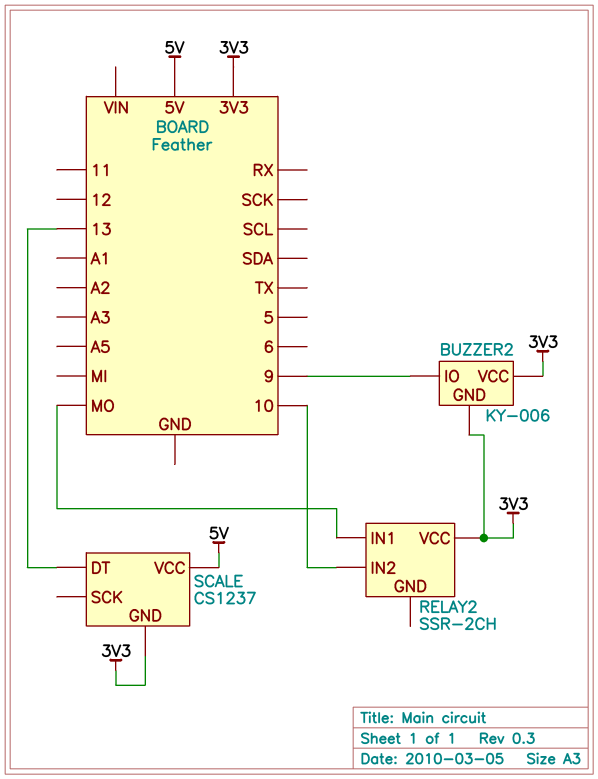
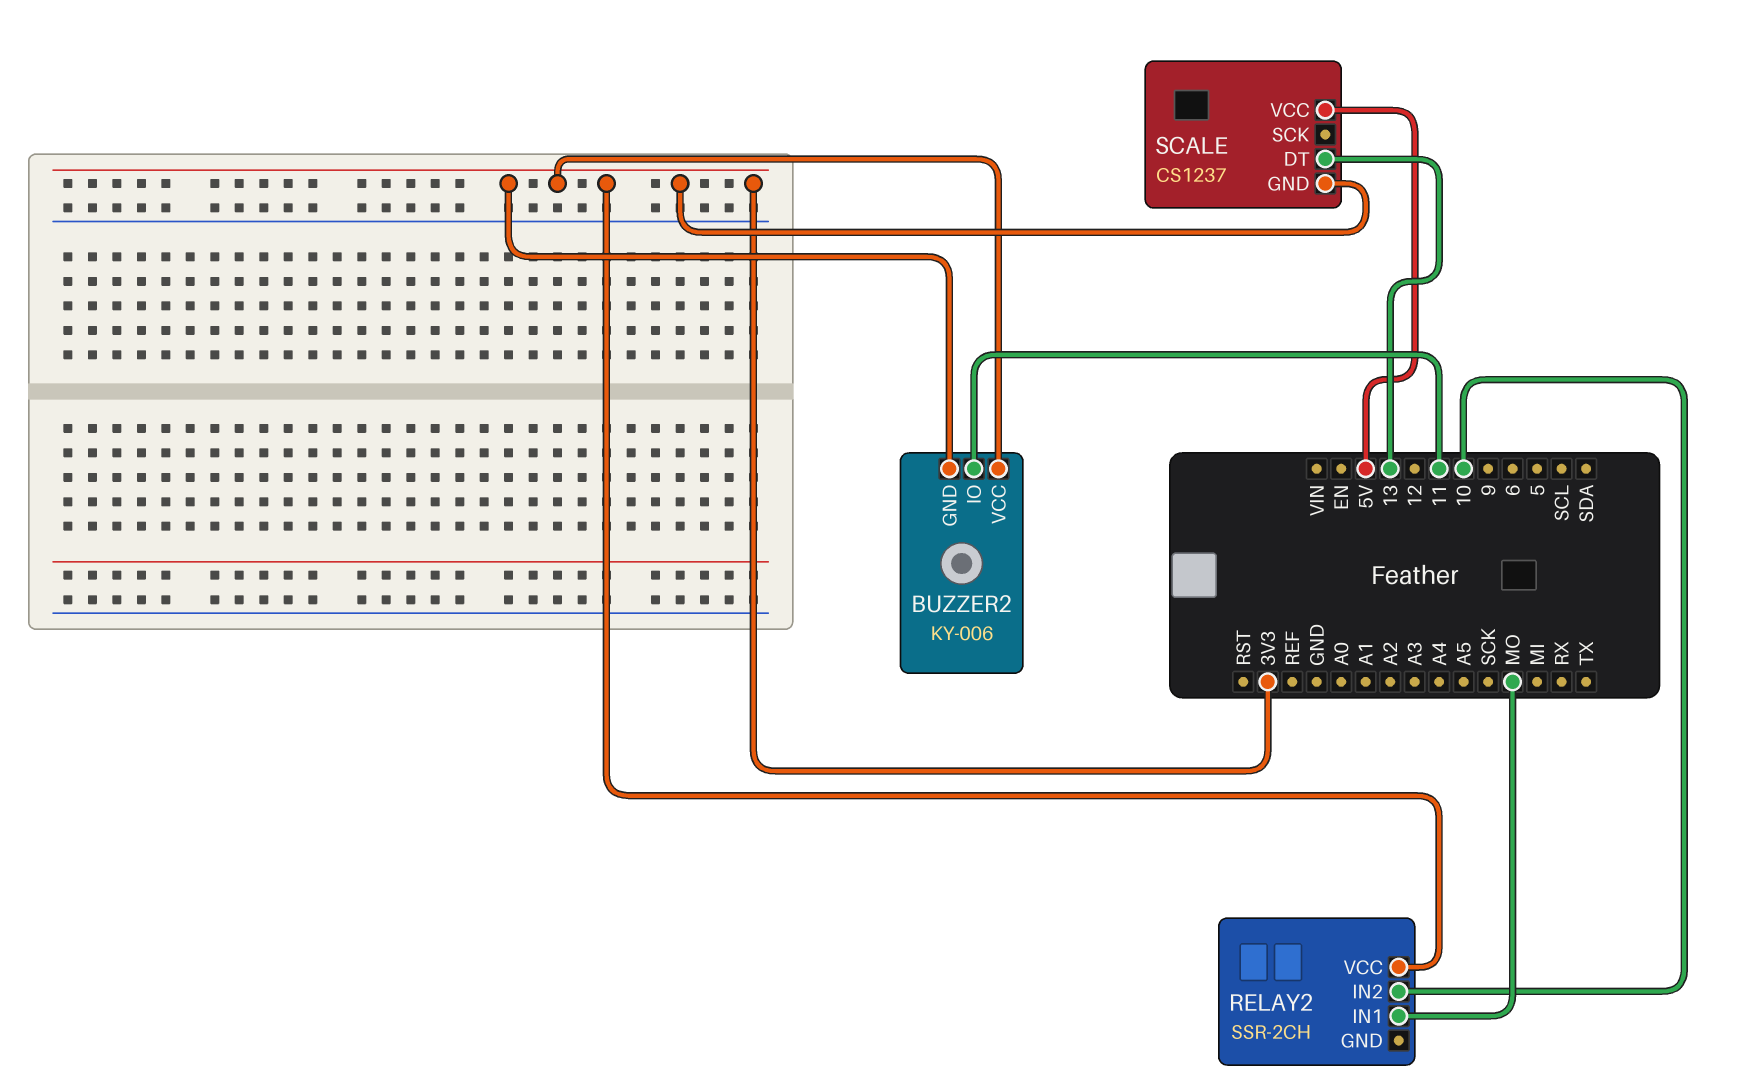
BUZZER2 pin IO: 9 -> 11

